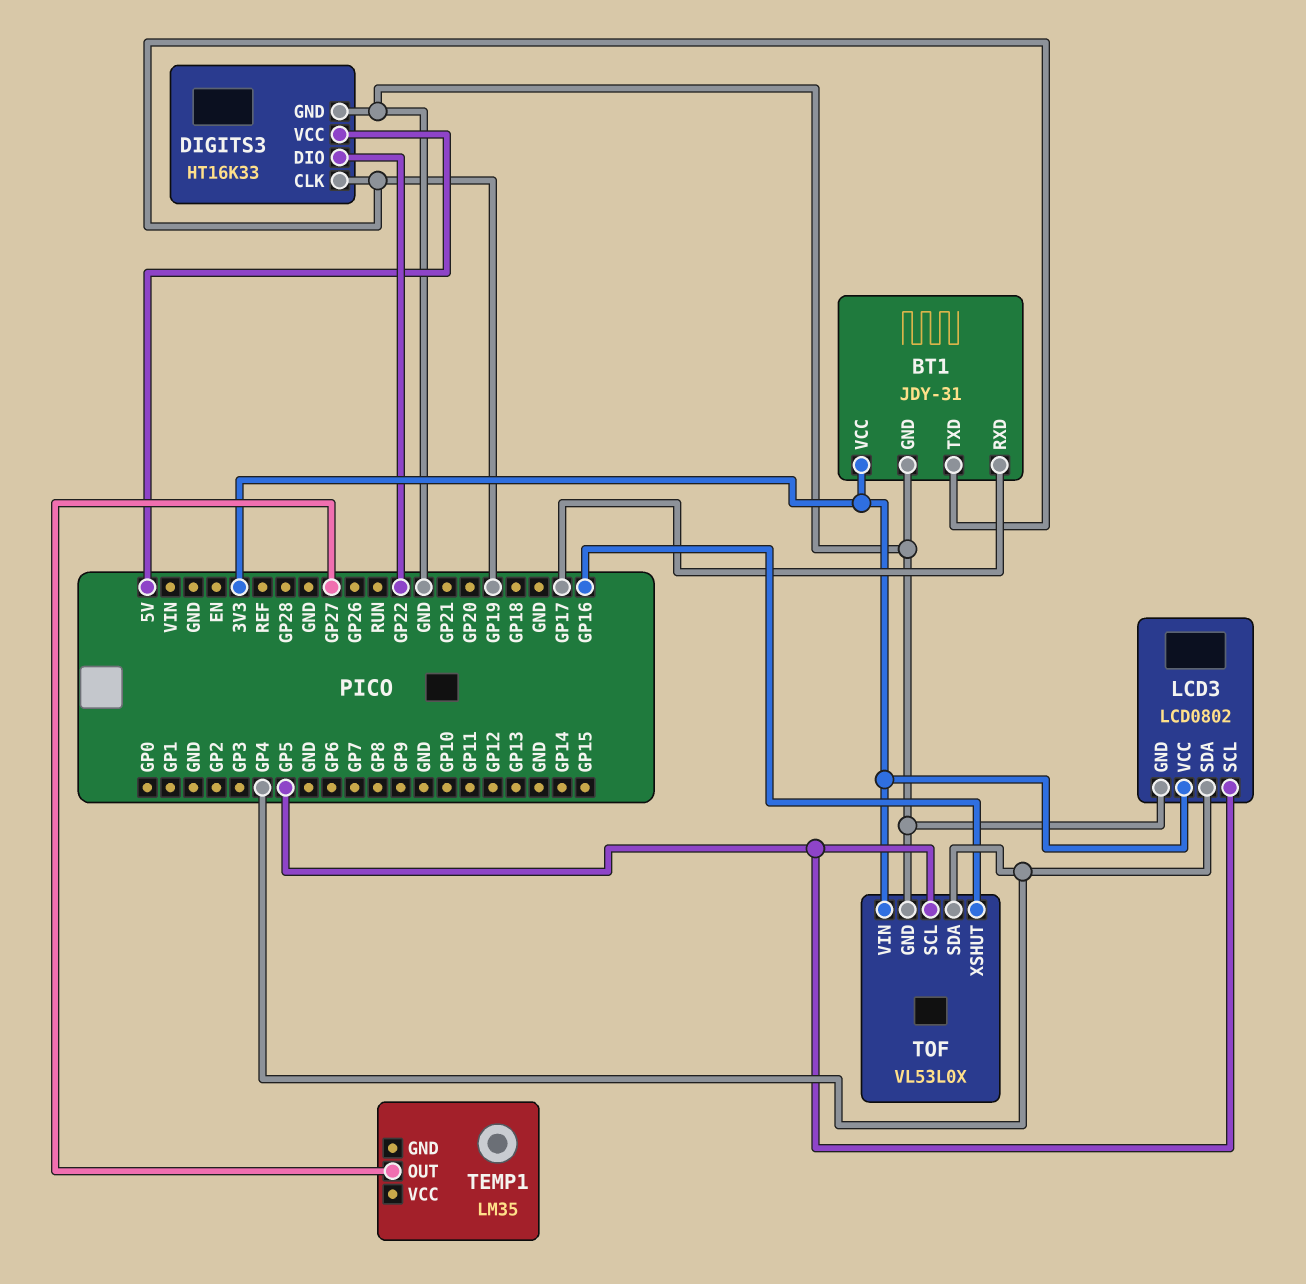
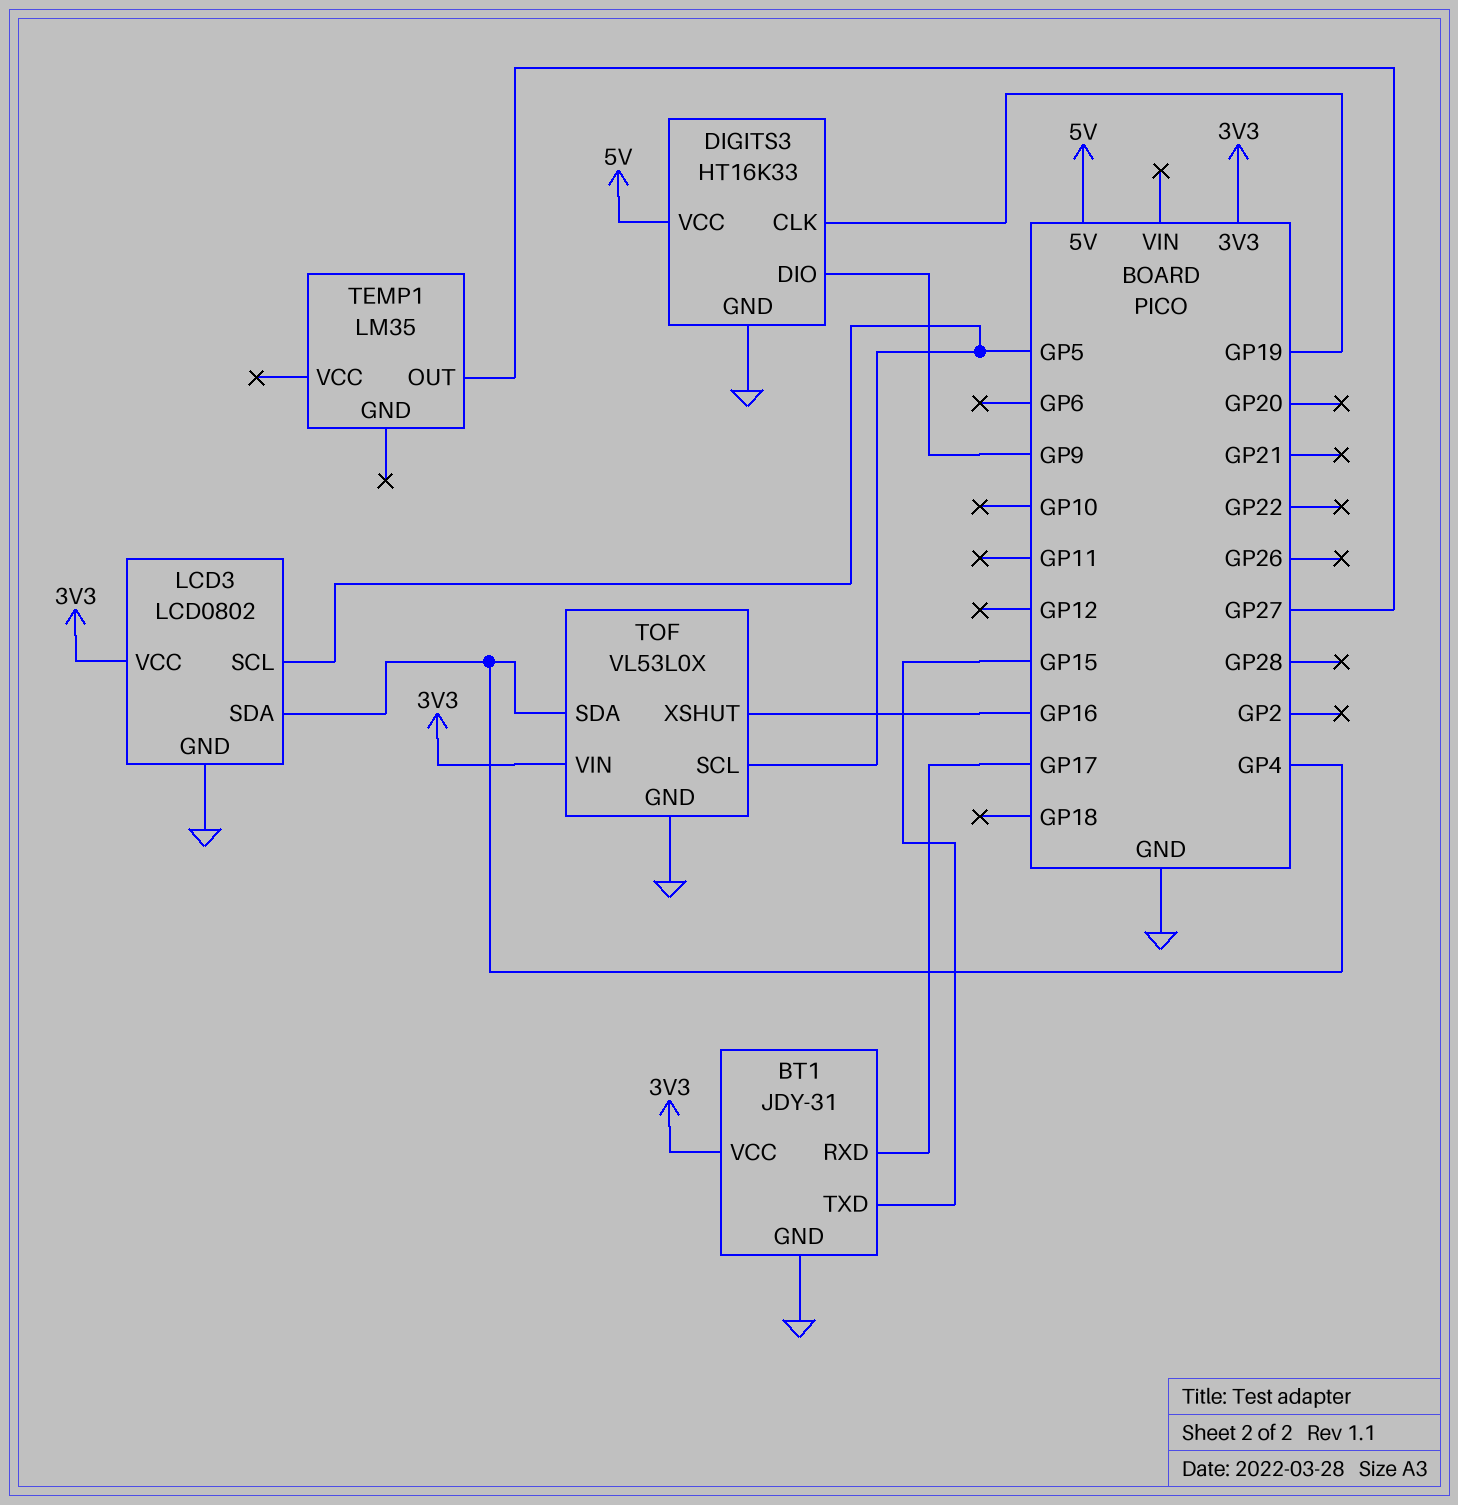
BT1 pin TXD: GP19 -> GP15
DIGITS3 pin DIO: GP22 -> GP9

